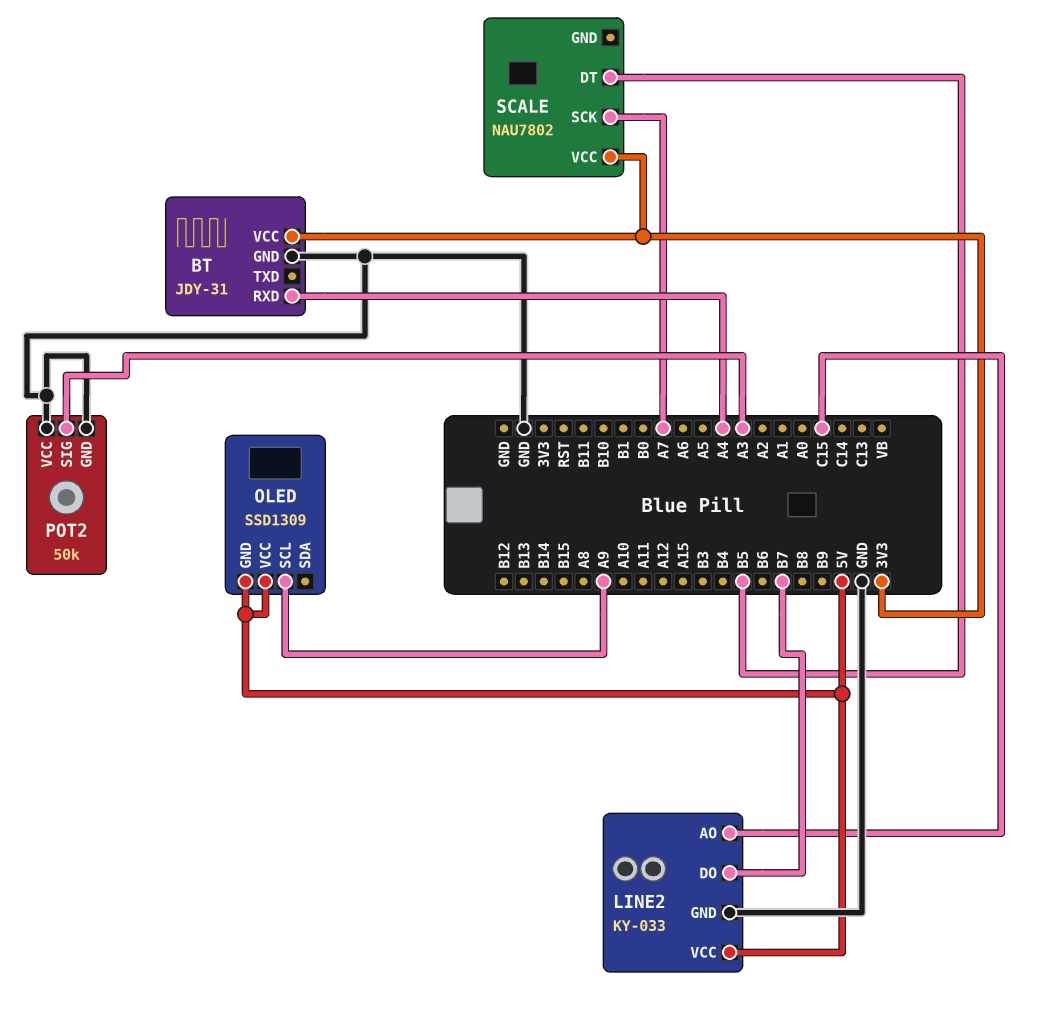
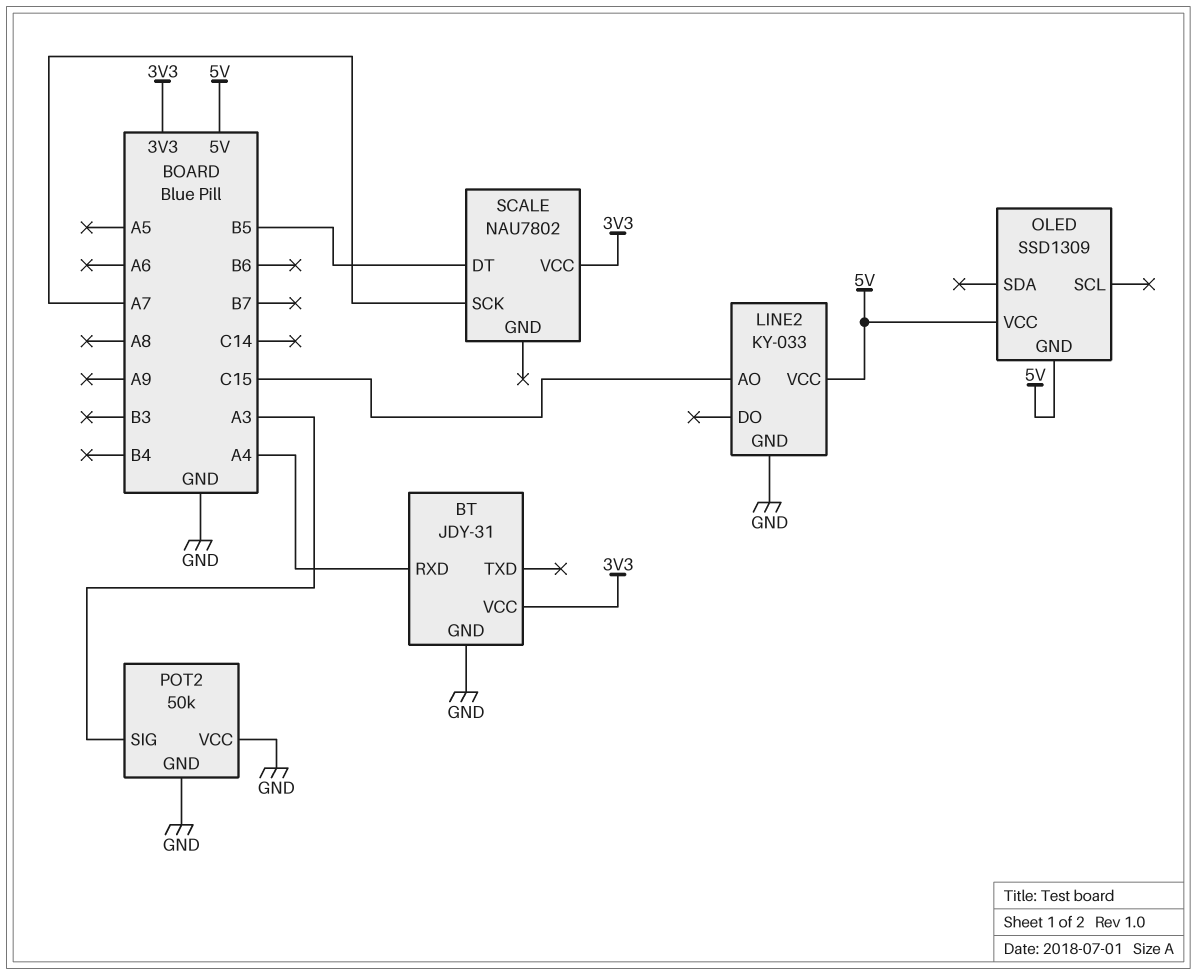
LINE2 pin DO: B7 -> none
OLED pin SCL: A9 -> none

